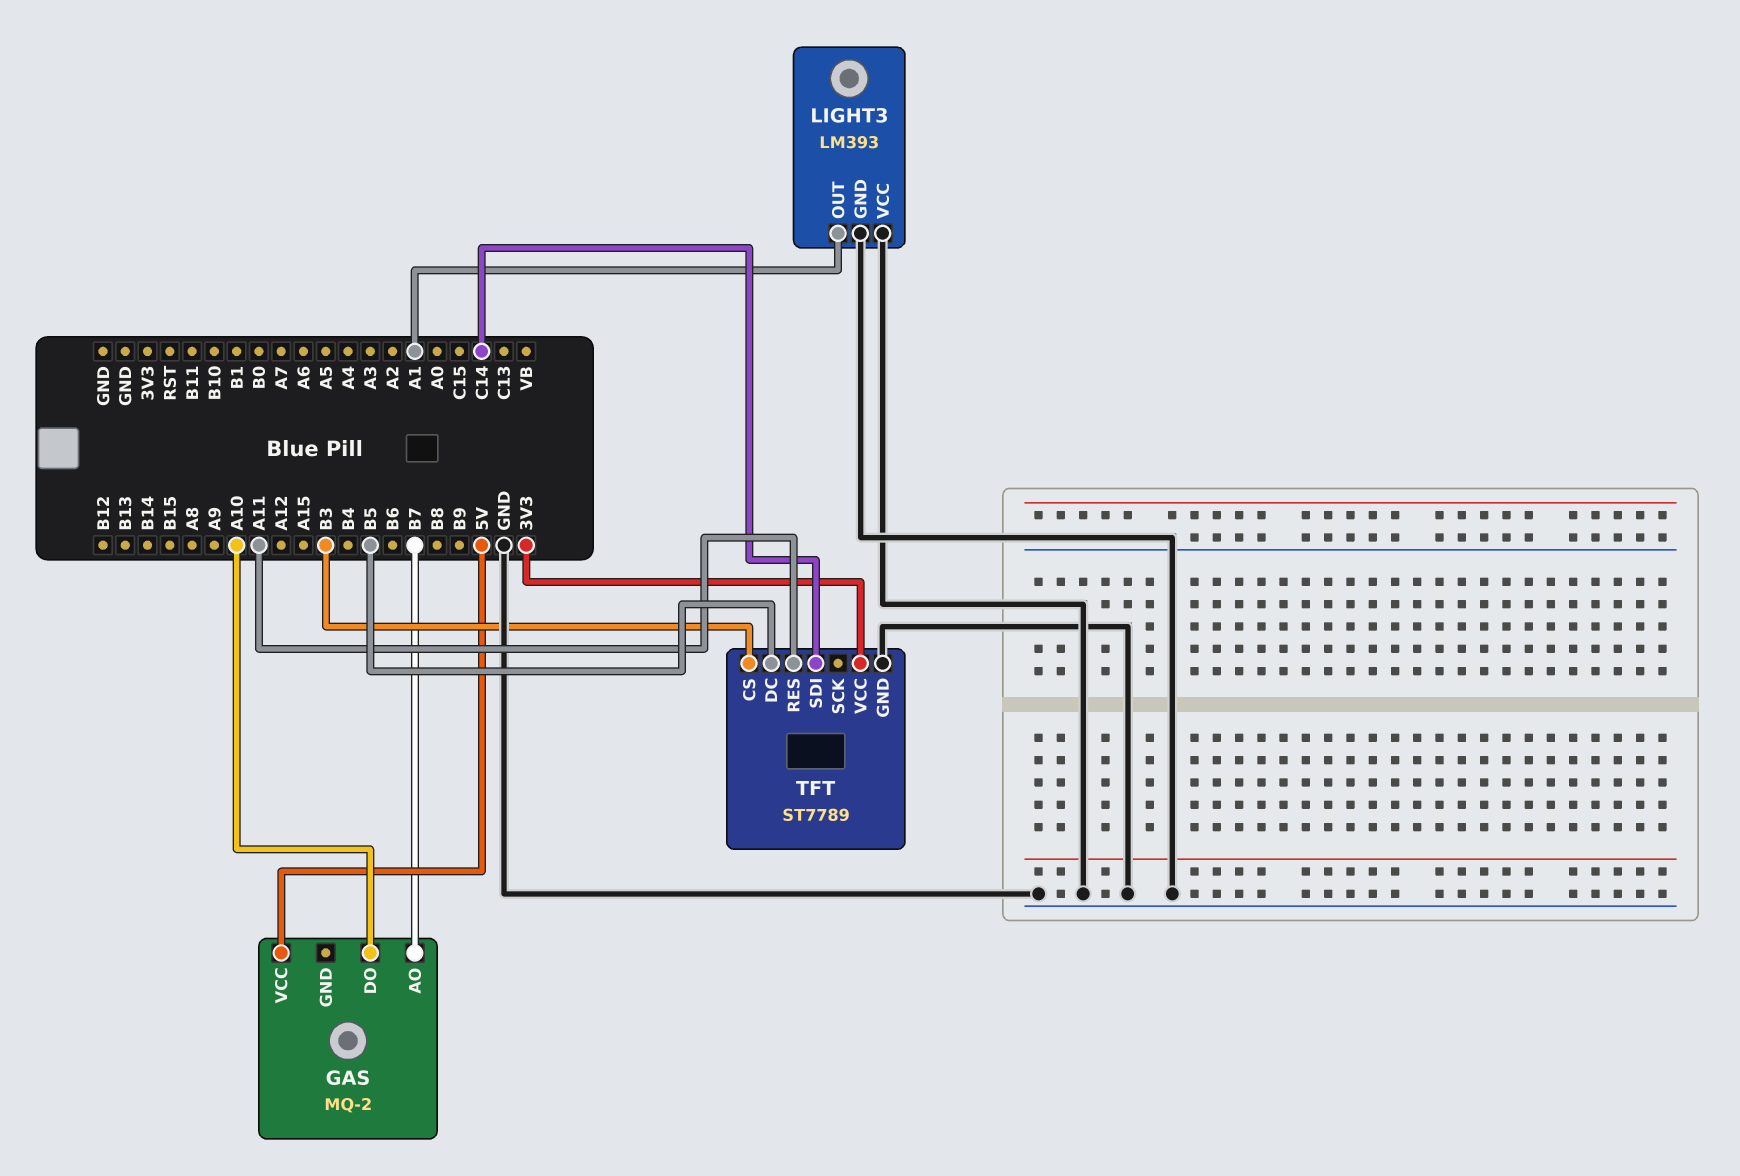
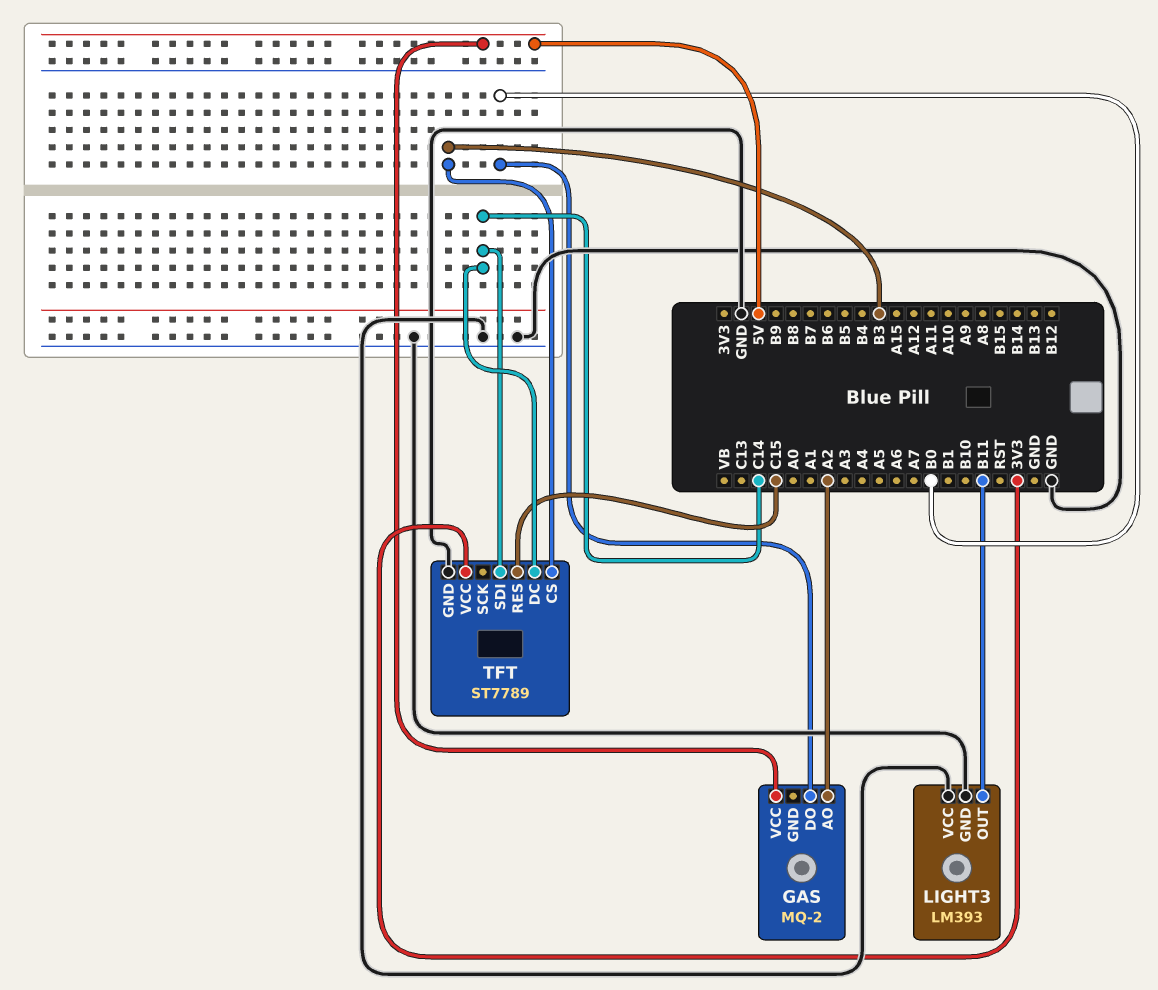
GAS pin AO: B7 -> A2
GAS pin DO: A10 -> B0
LIGHT3 pin OUT: A1 -> B11
TFT pin DC: B5 -> C14
TFT pin RES: A11 -> C15

